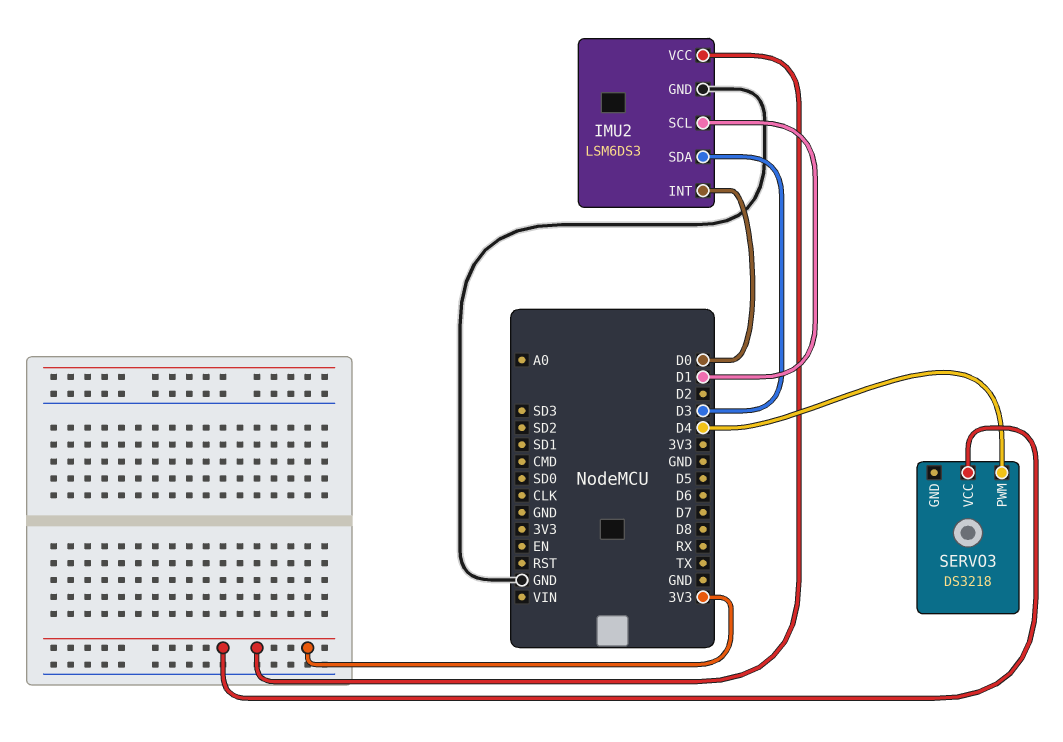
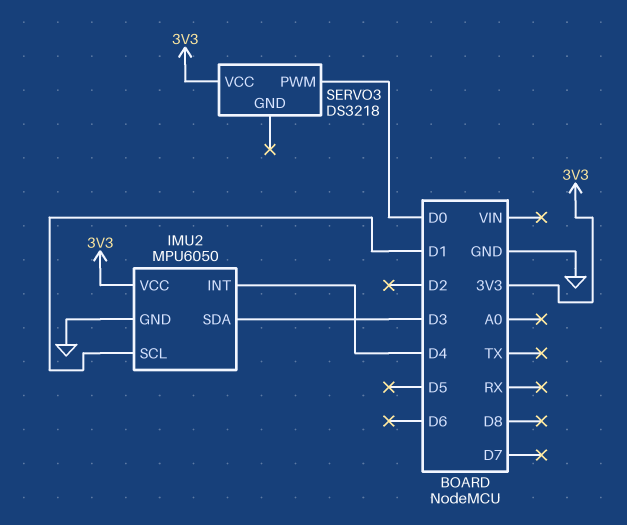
IMU2: LSM6DS3 -> MPU6050
IMU2 pin INT: D0 -> D4
SERVO3 pin PWM: D4 -> D0

